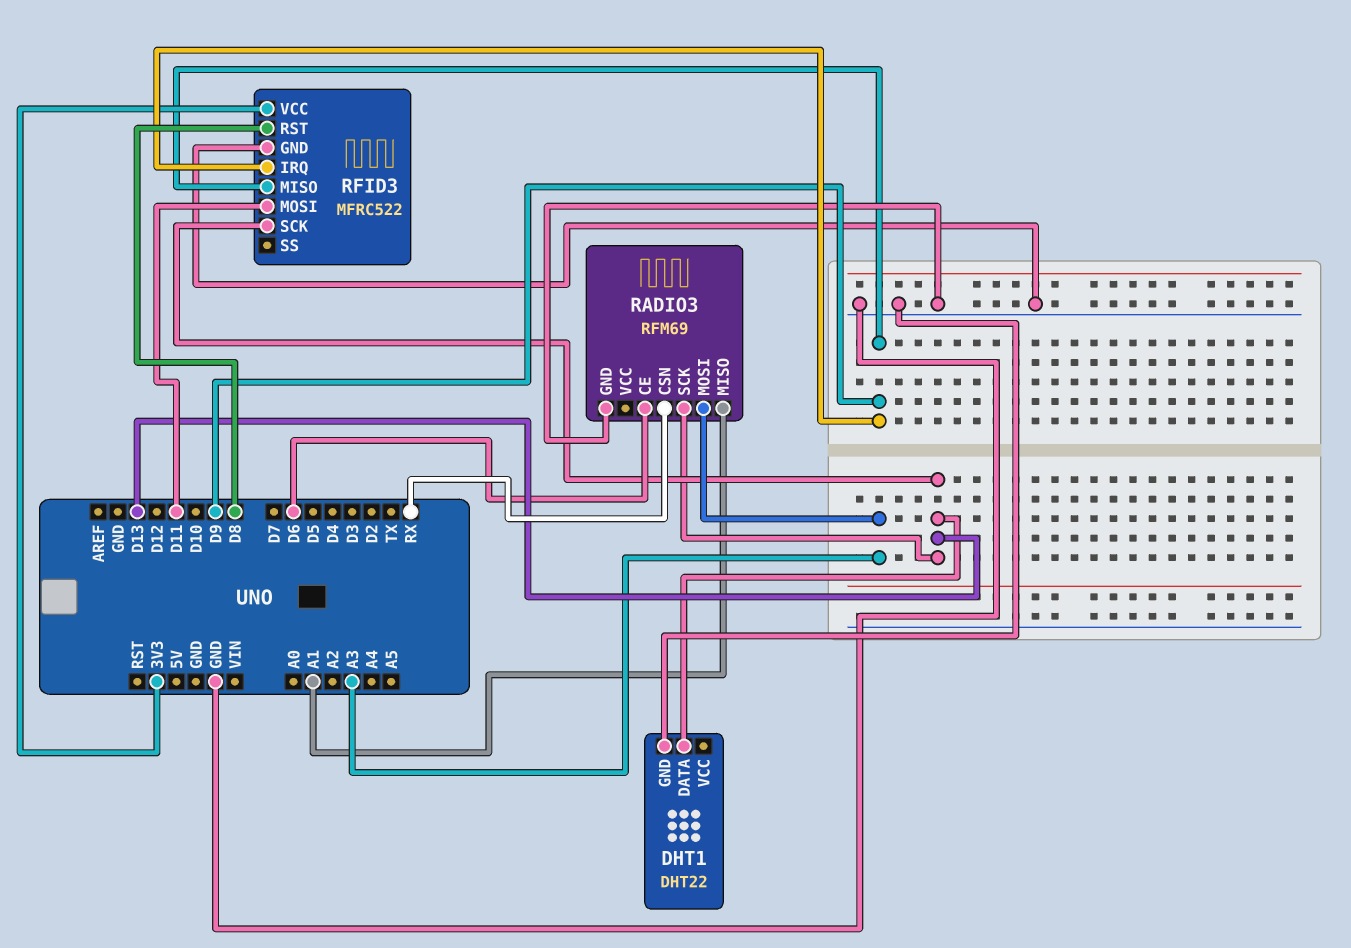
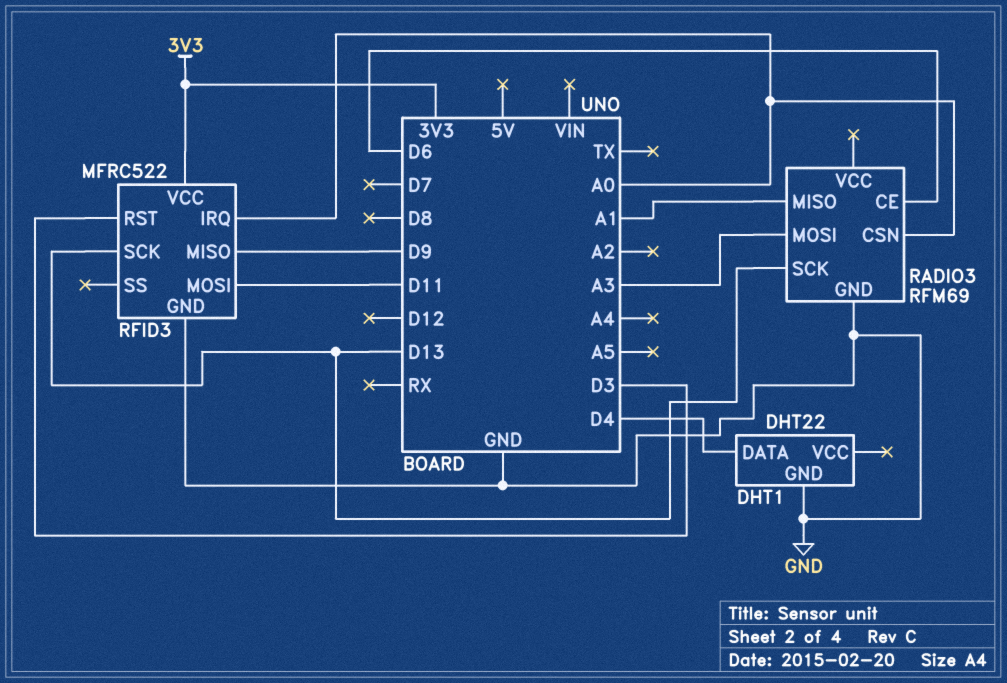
DHT1 pin DATA: D13 -> D4
RADIO3 pin CSN: RX -> A0
RFID3 pin IRQ: D9 -> A0
RFID3 pin RST: D8 -> D3

